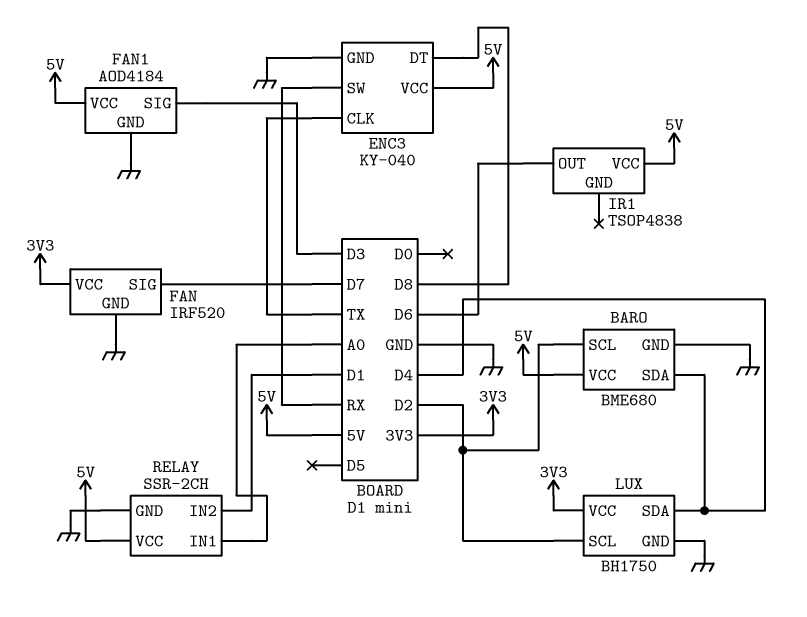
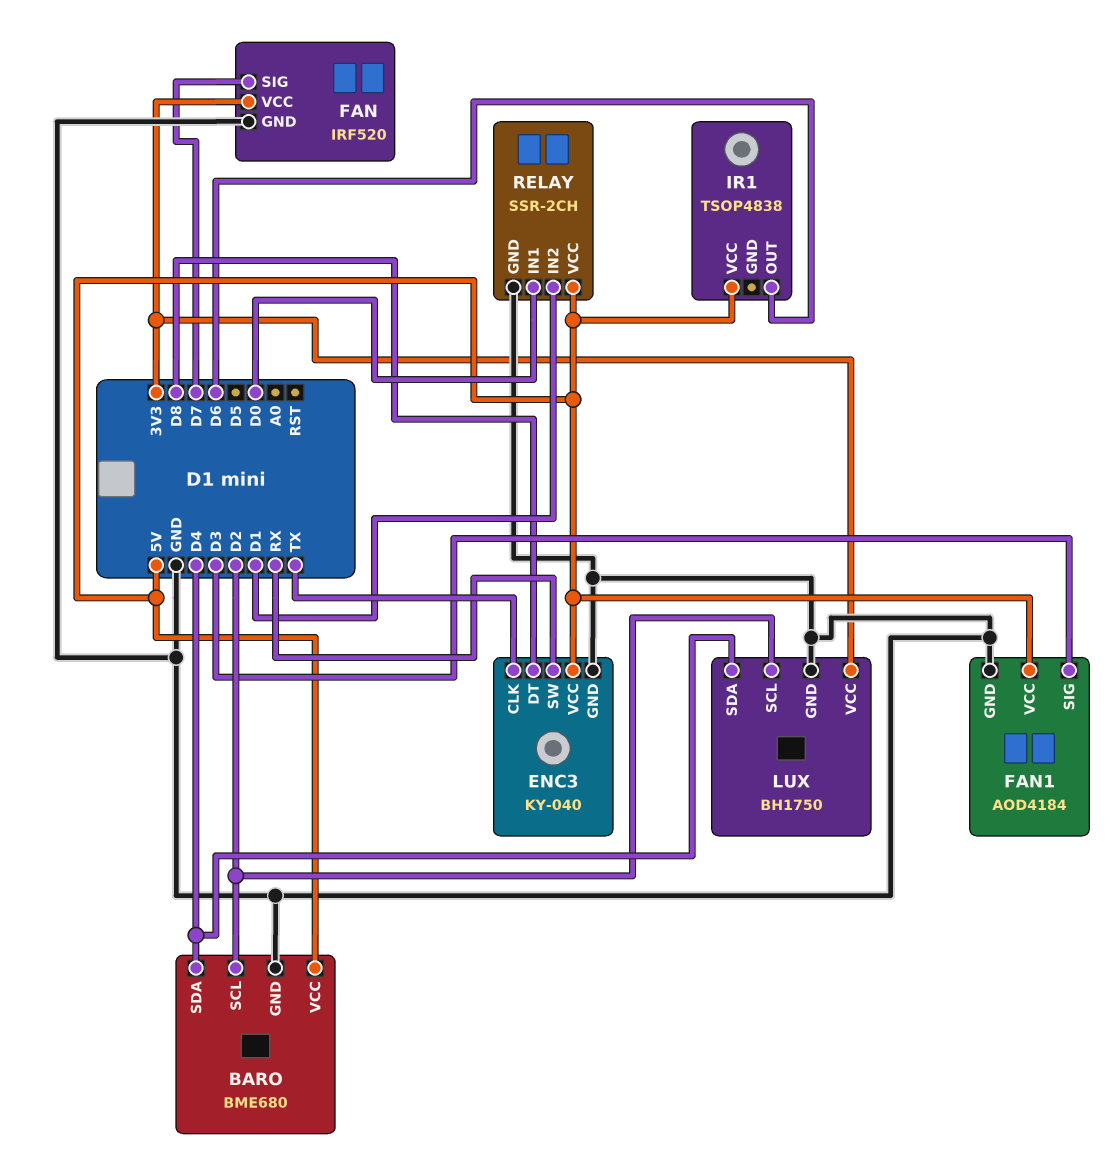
RELAY pin IN1: A0 -> D0

